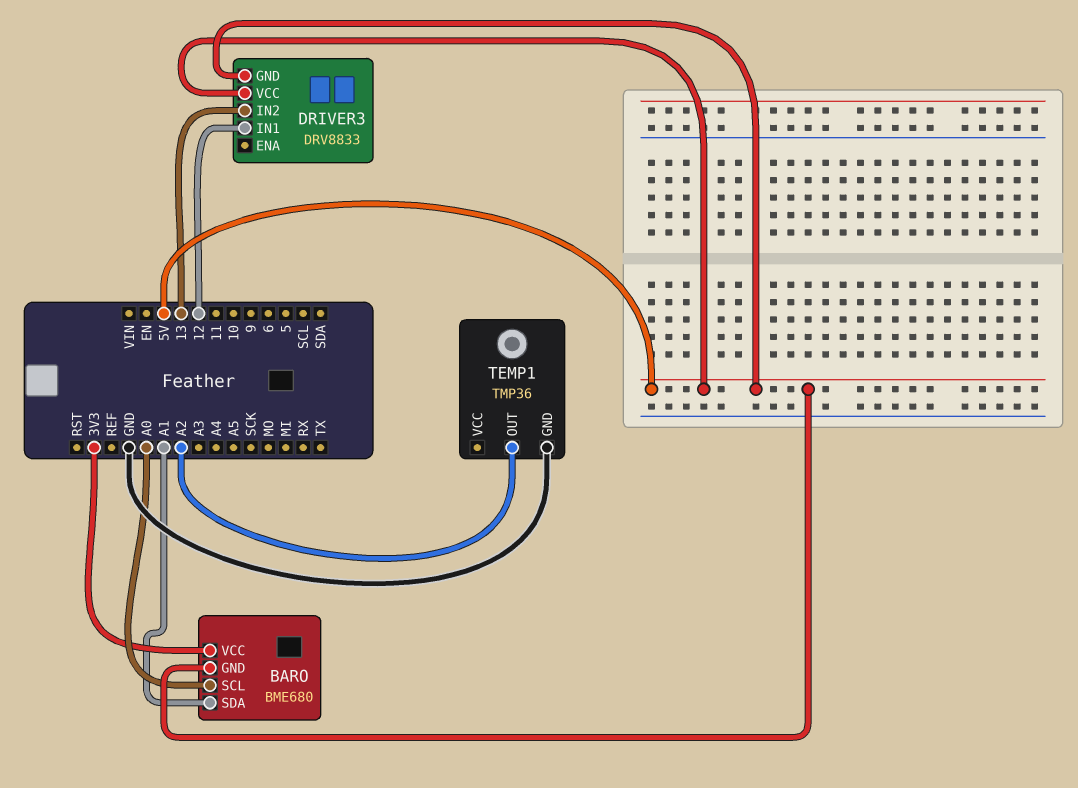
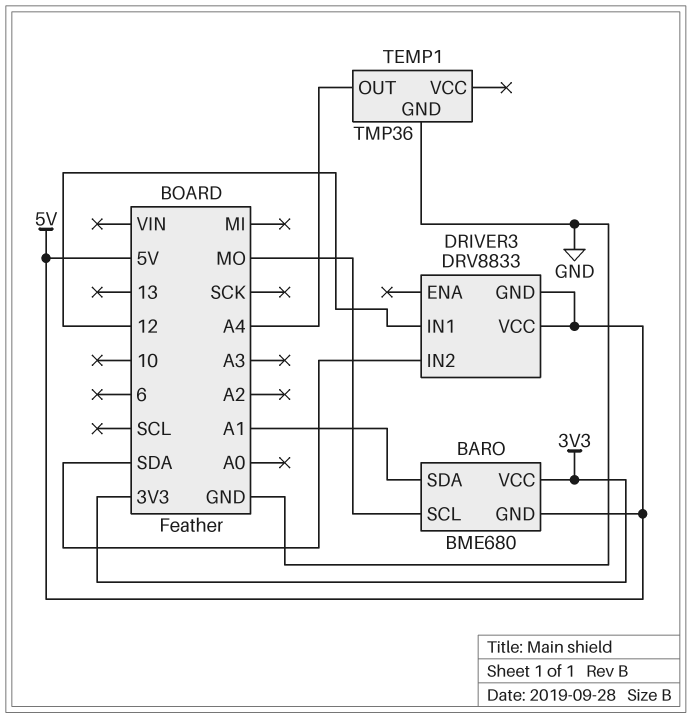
BARO pin SCL: A0 -> MO
DRIVER3 pin IN2: 13 -> SDA
TEMP1 pin OUT: A2 -> A4

